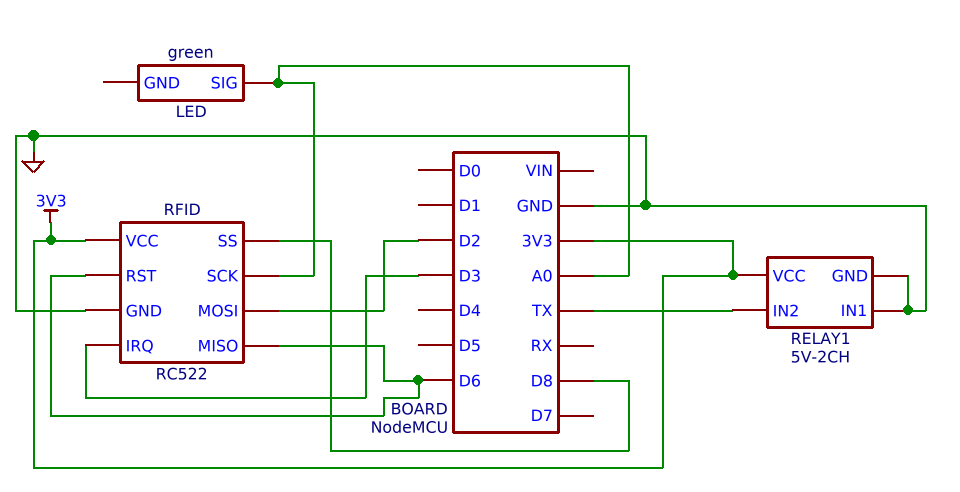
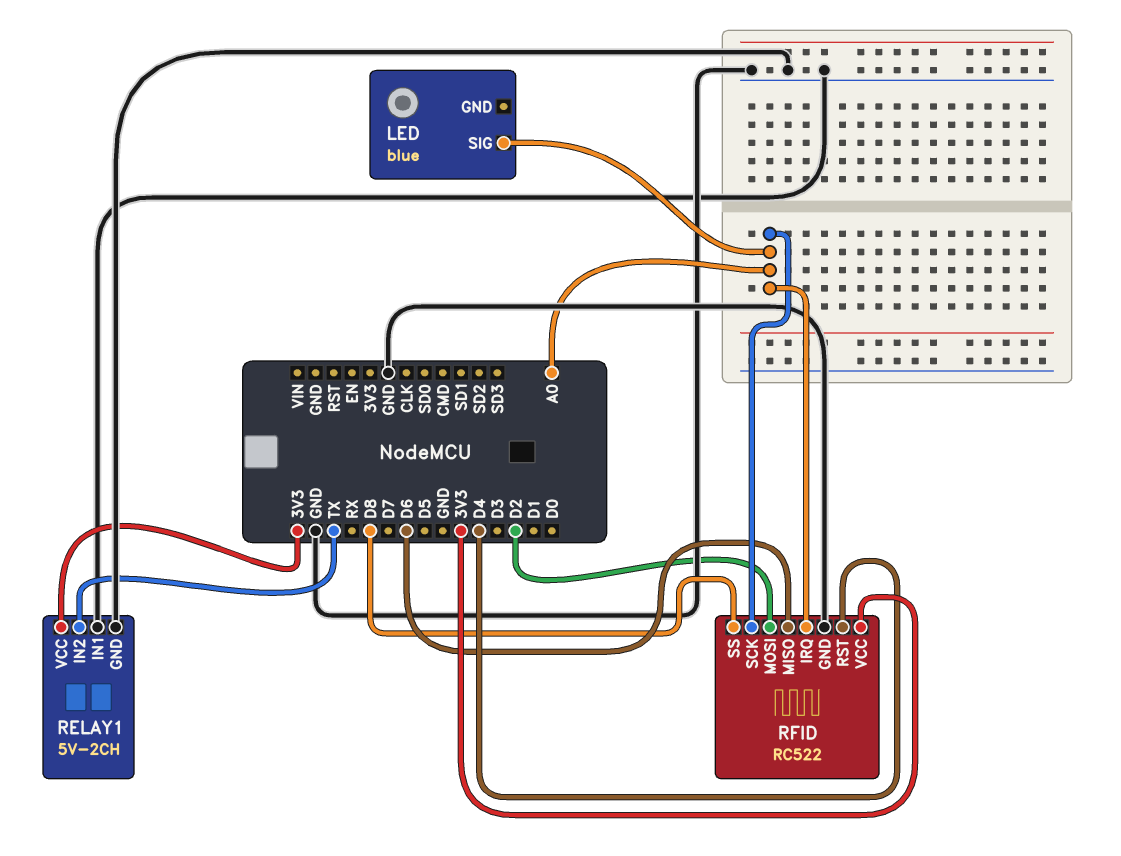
LED: green -> blue
RFID pin IRQ: D3 -> A0
RFID pin RST: D6 -> D4

